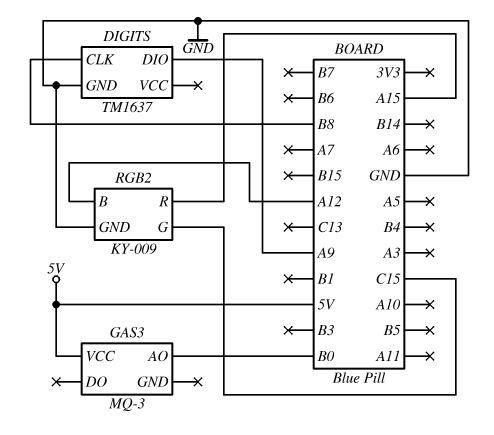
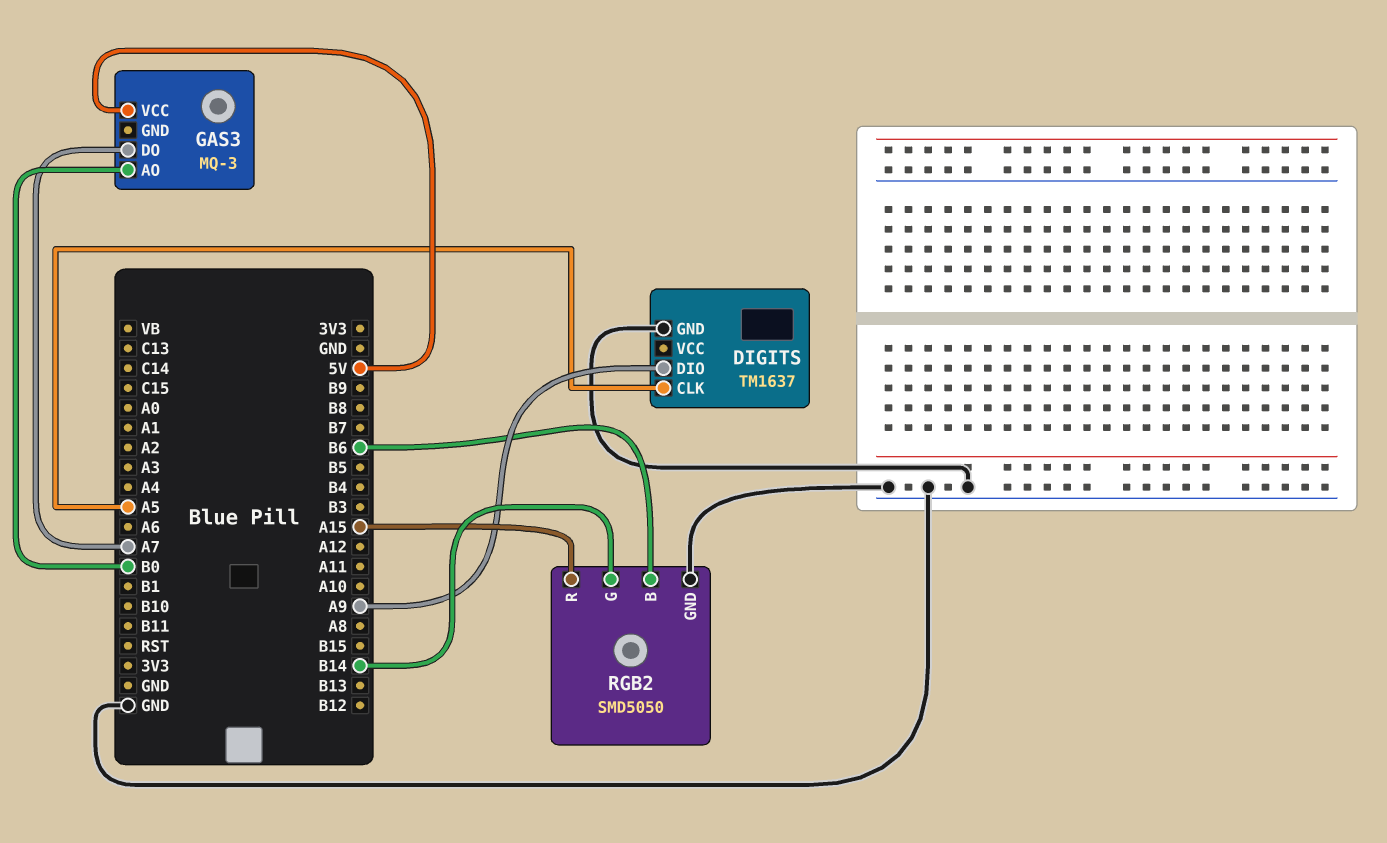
DIGITS pin CLK: B8 -> A5
GAS3 pin DO: none -> A7
RGB2: KY-009 -> SMD5050
RGB2 pin B: A12 -> B6
RGB2 pin G: C15 -> B14

